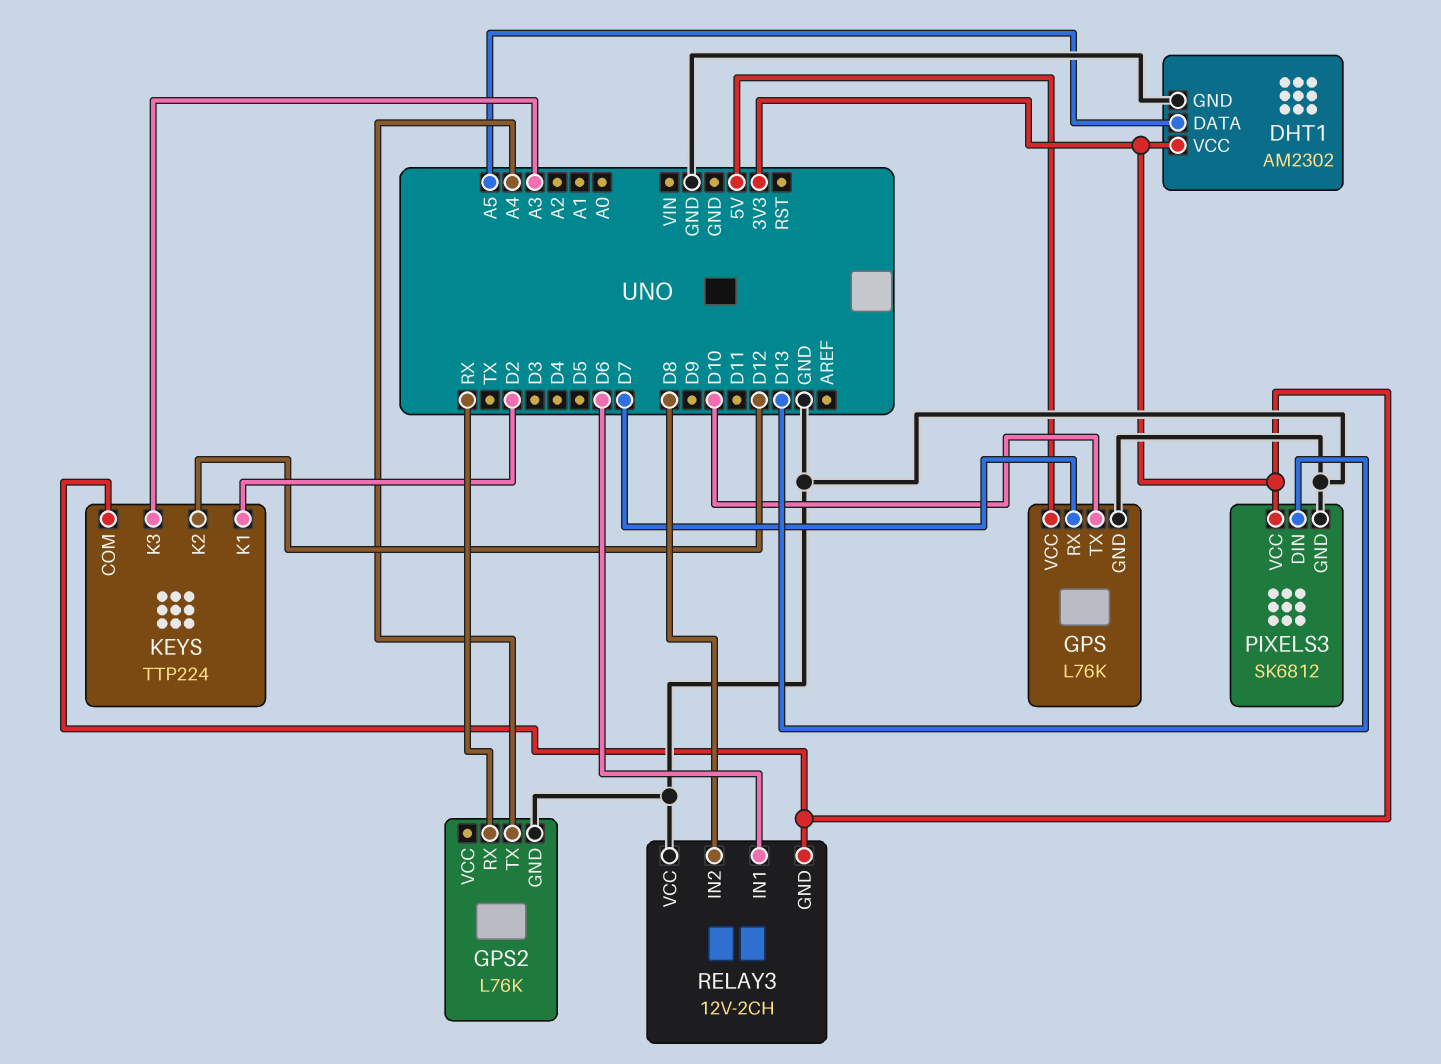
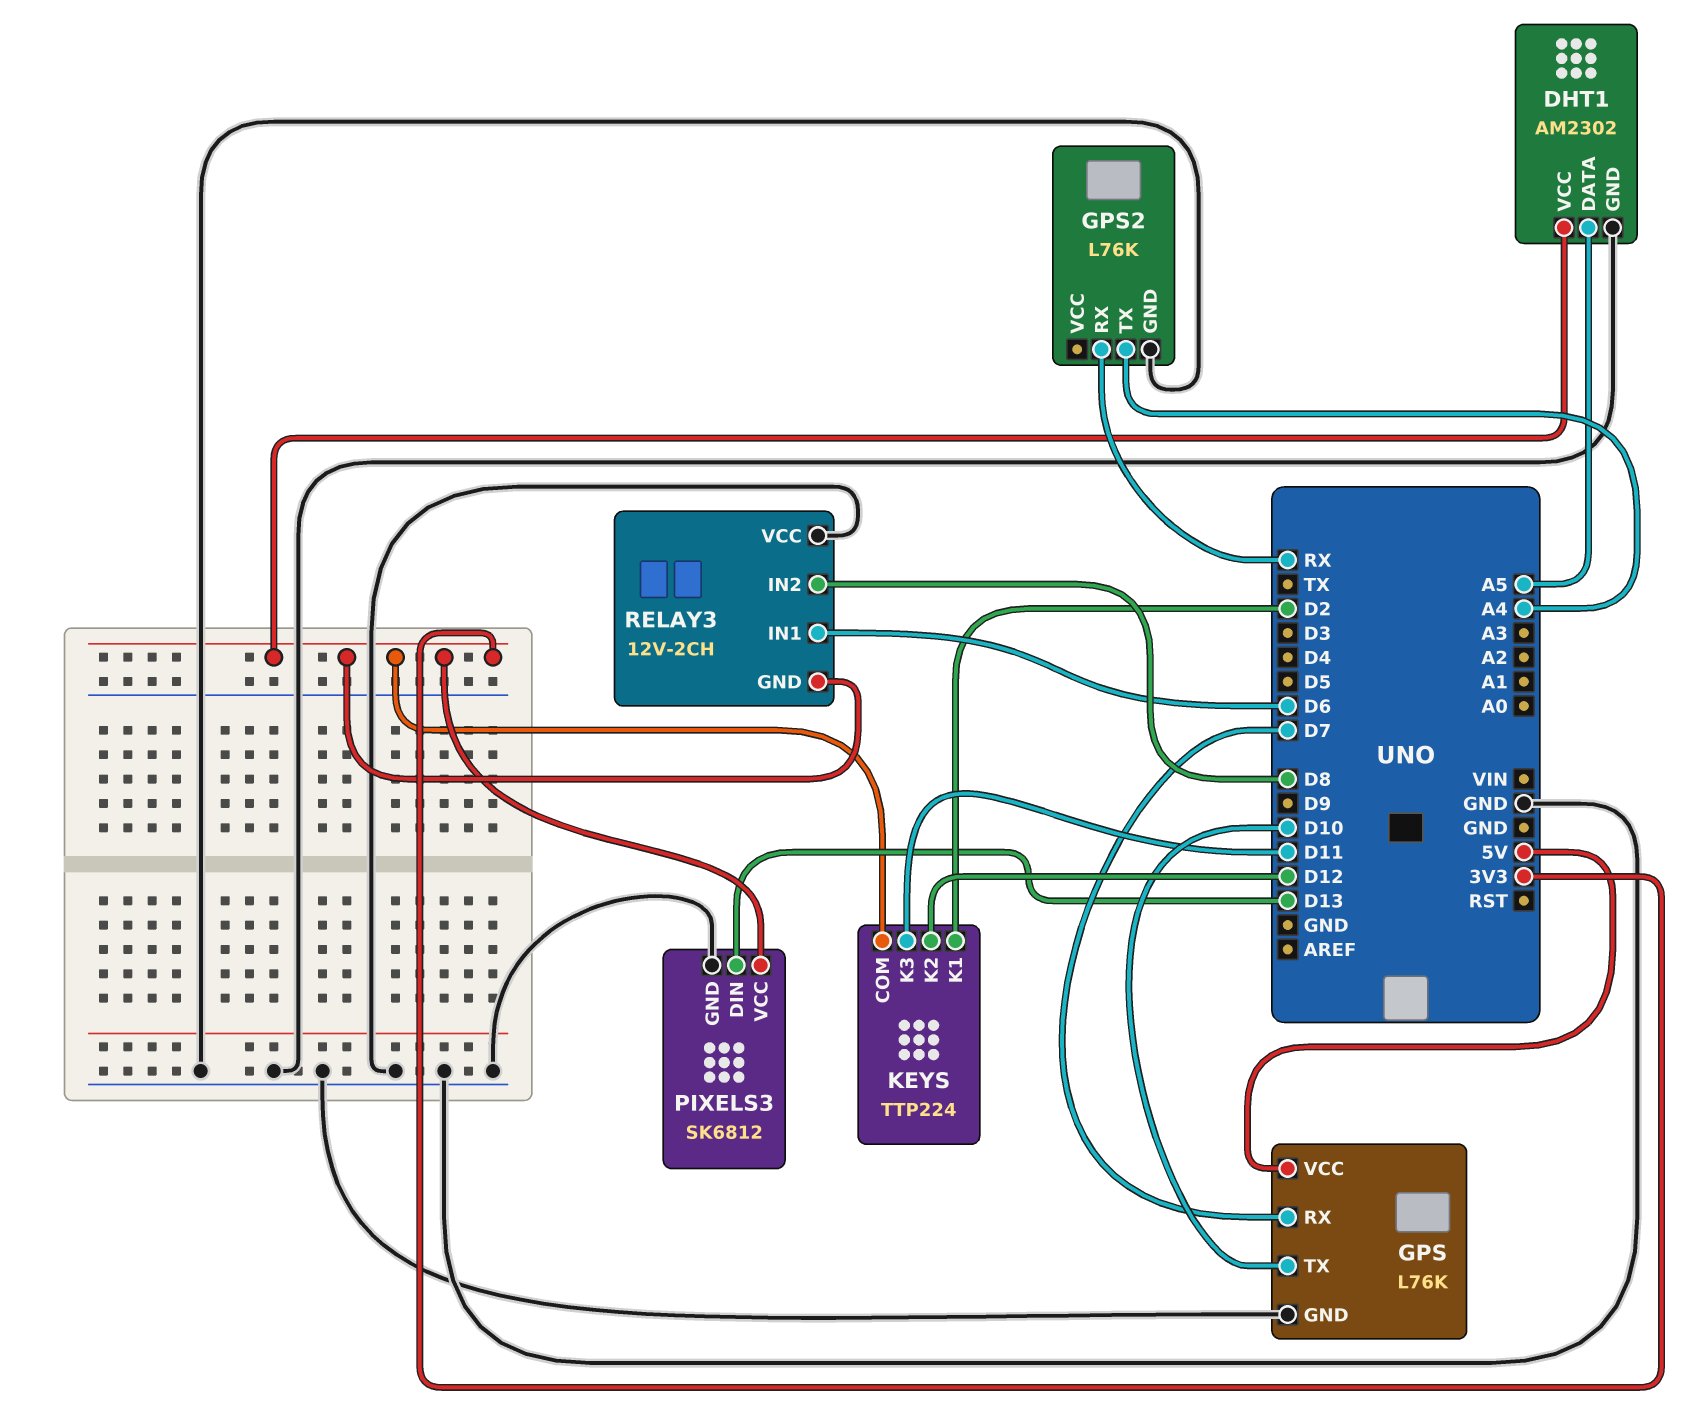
KEYS pin K3: A3 -> D11

